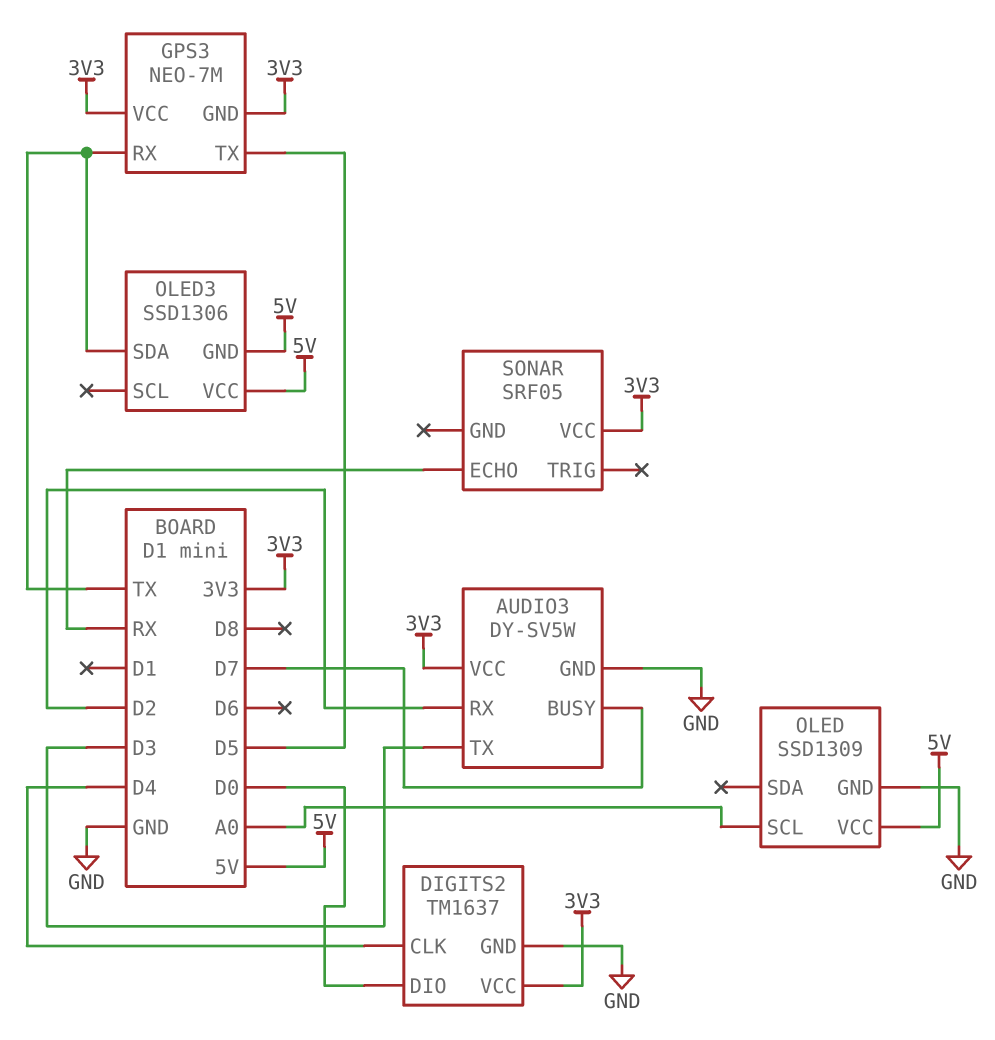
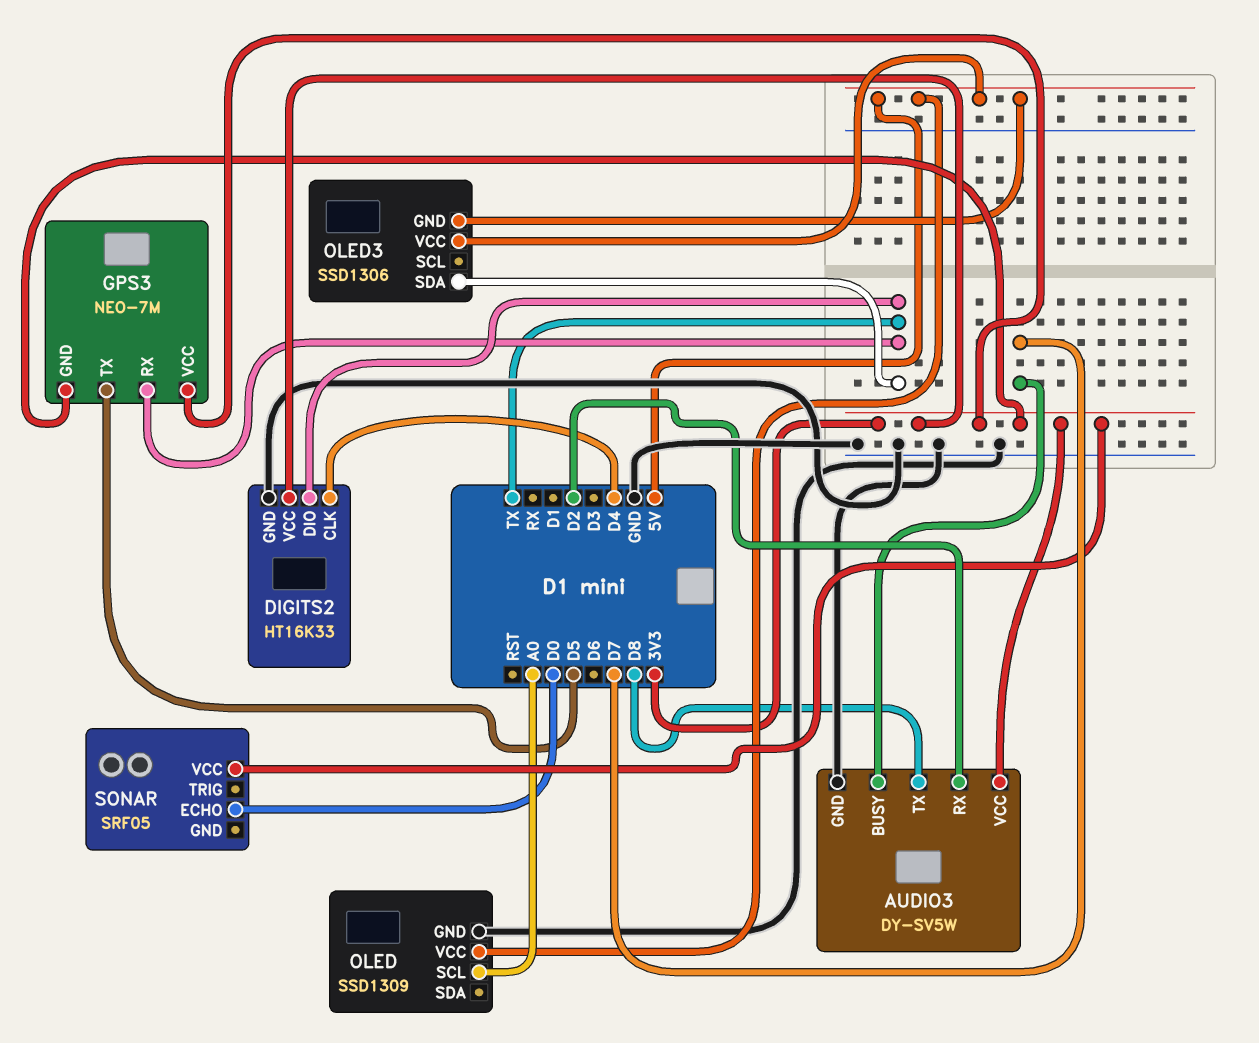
AUDIO3 pin TX: D3 -> D8
DIGITS2: TM1637 -> HT16K33
DIGITS2 pin DIO: D0 -> TX
SONAR pin ECHO: RX -> D0

